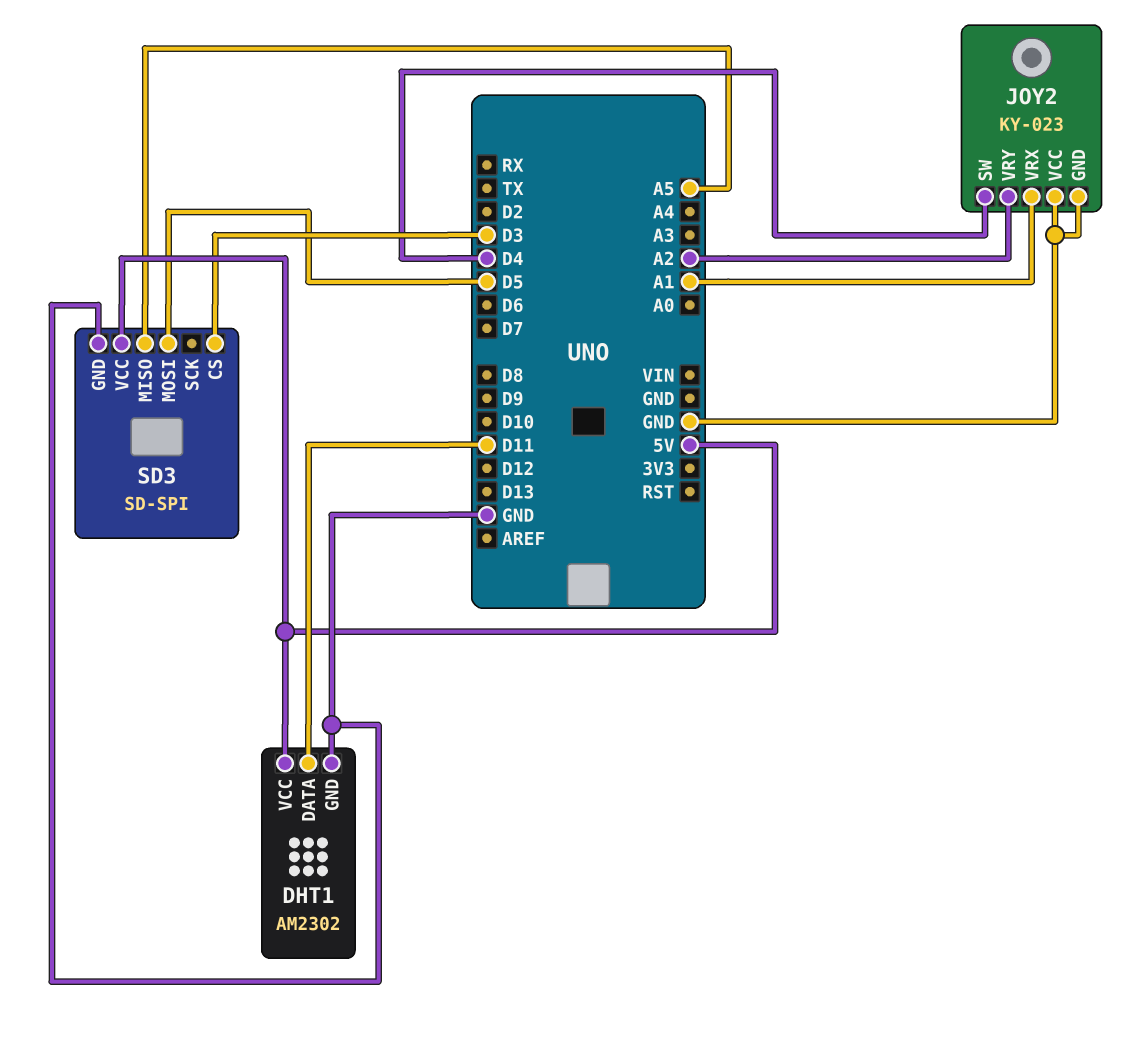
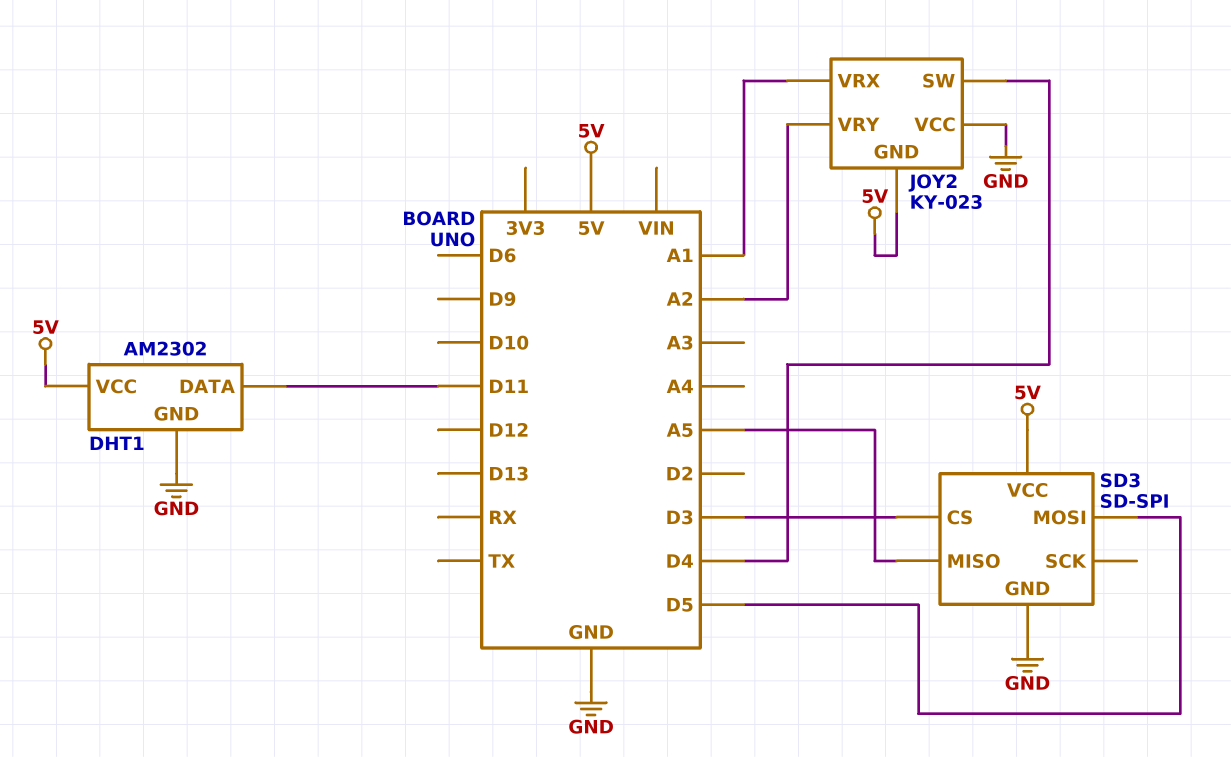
JOY2 pin GND: GND -> 5V

